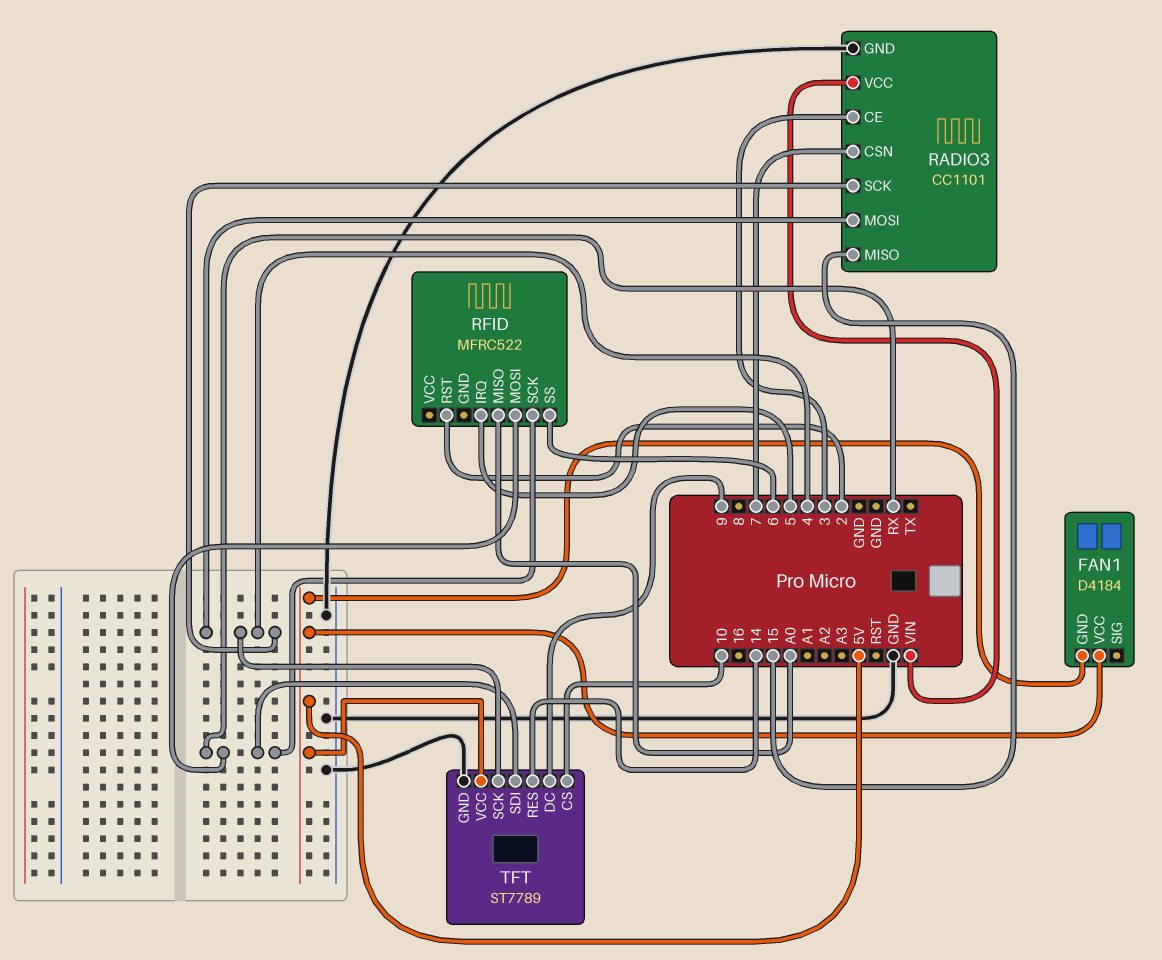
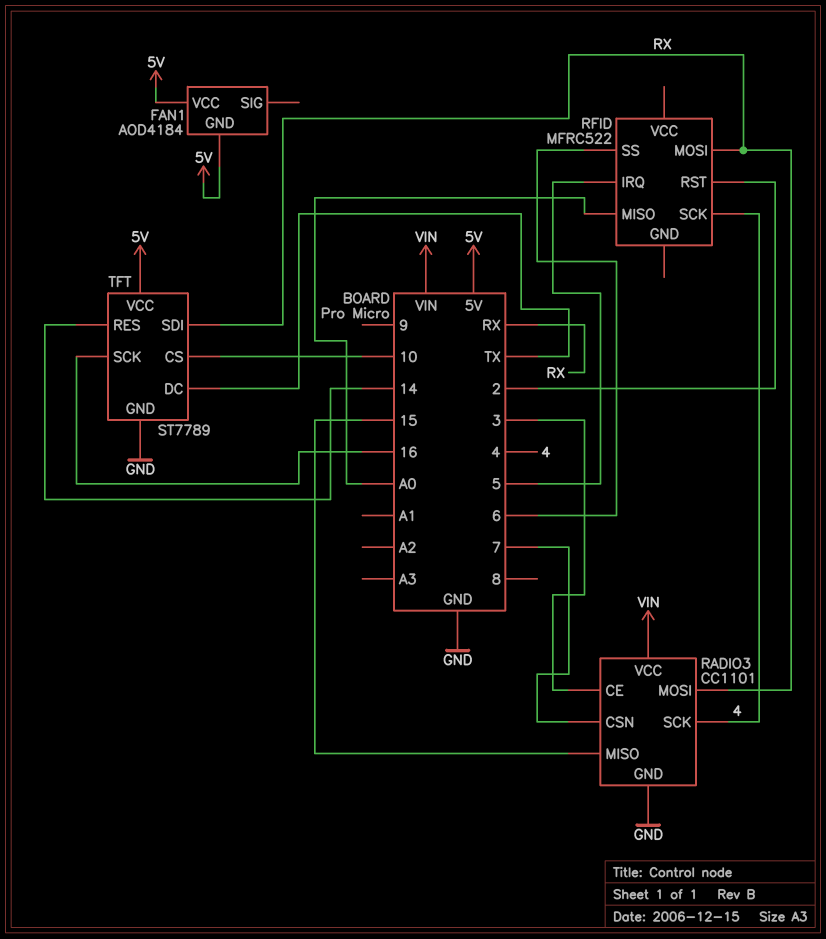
FAN1: D4184 -> AOD4184
RADIO3 pin MOSI: 4 -> RX
RFID pin SCK: RX -> 4
TFT pin DC: 9 -> TX
TFT pin SCK: 4 -> 16

